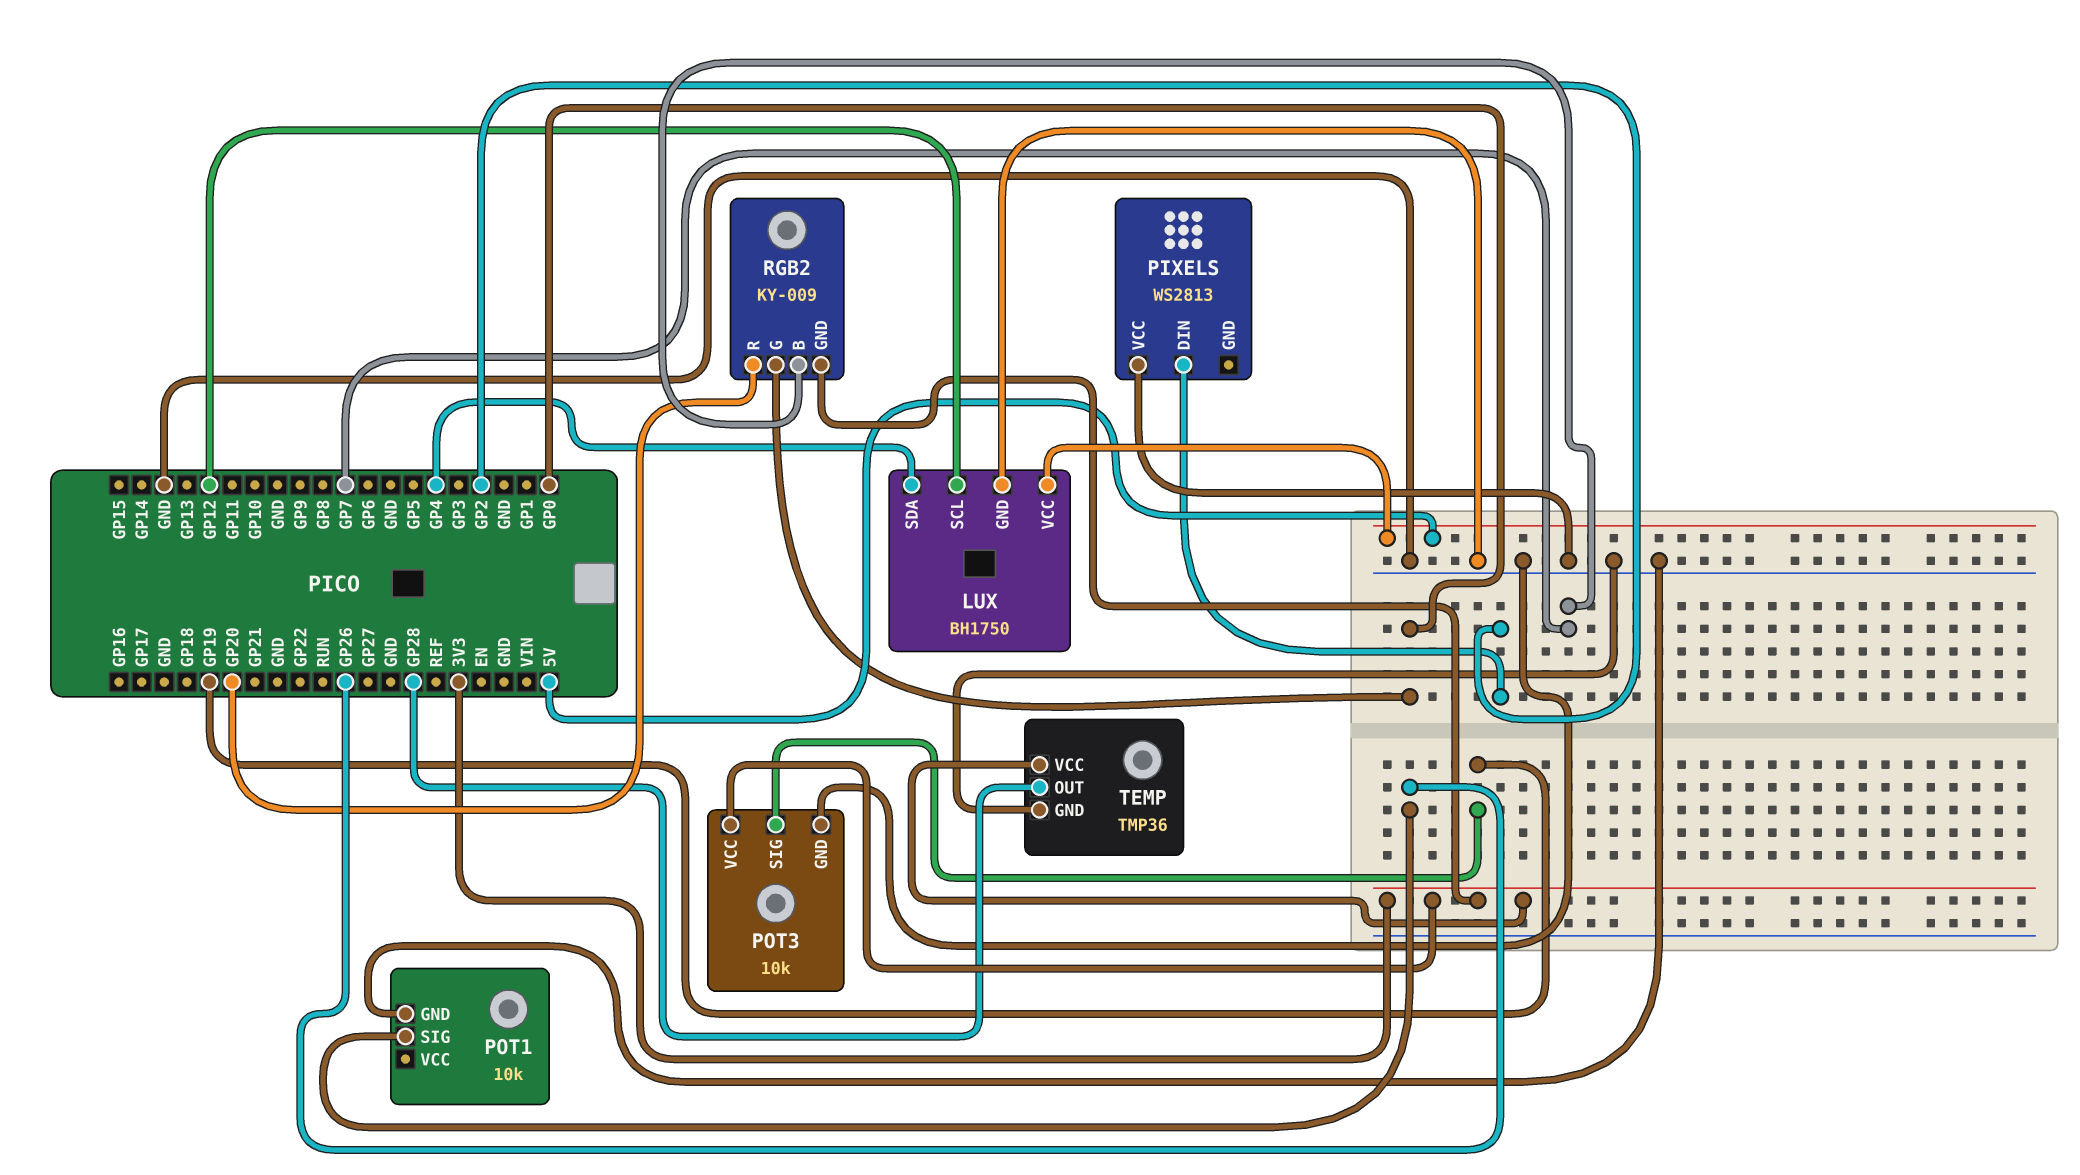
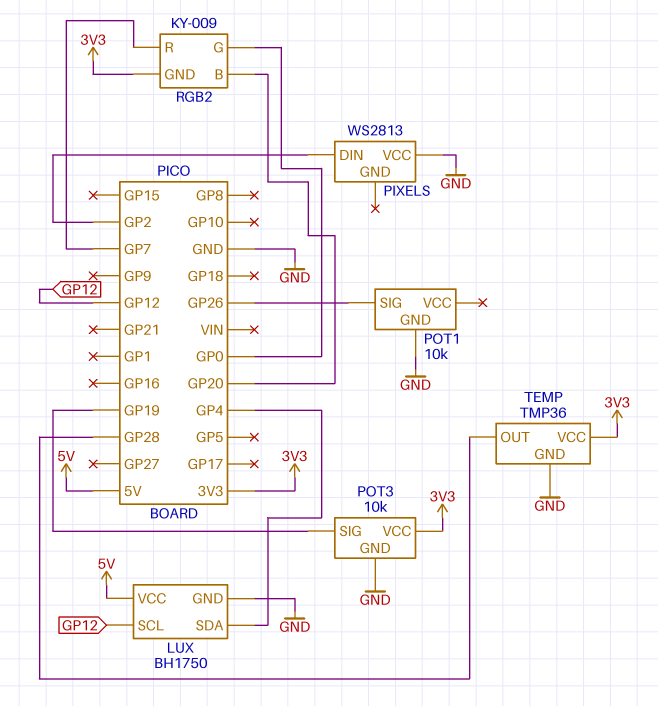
RGB2 pin B: GP7 -> GP20
RGB2 pin R: GP20 -> GP7

